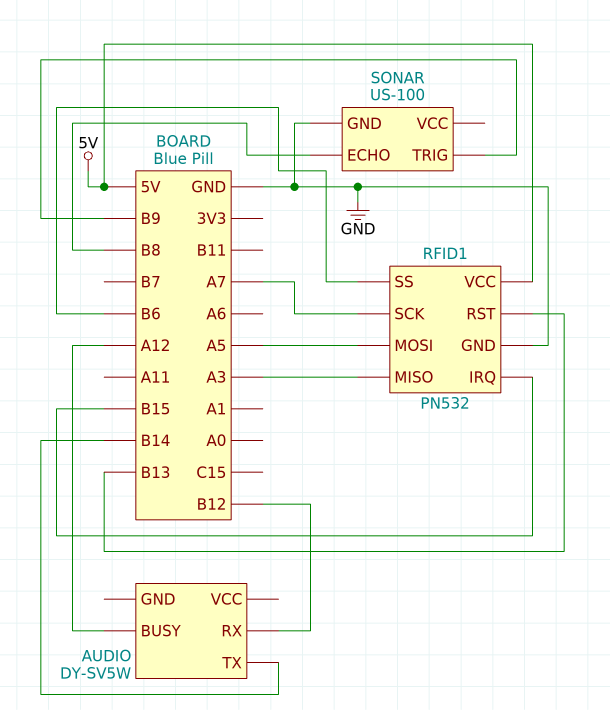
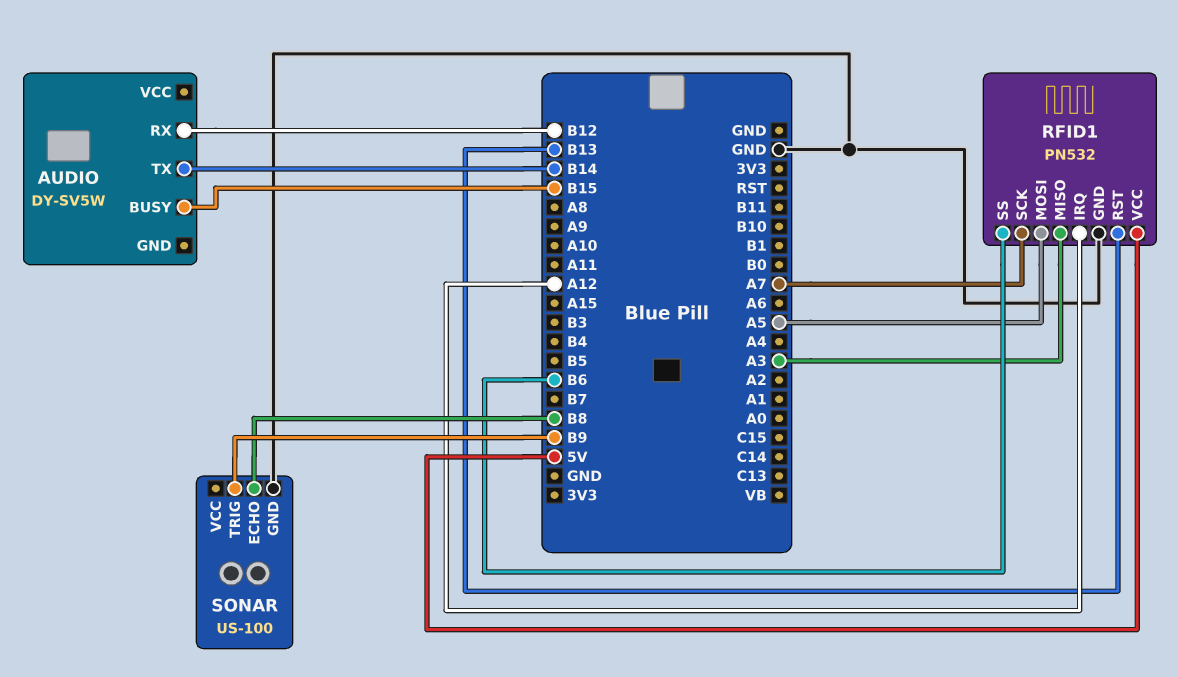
AUDIO pin BUSY: A12 -> B15
RFID1 pin IRQ: B15 -> A12

